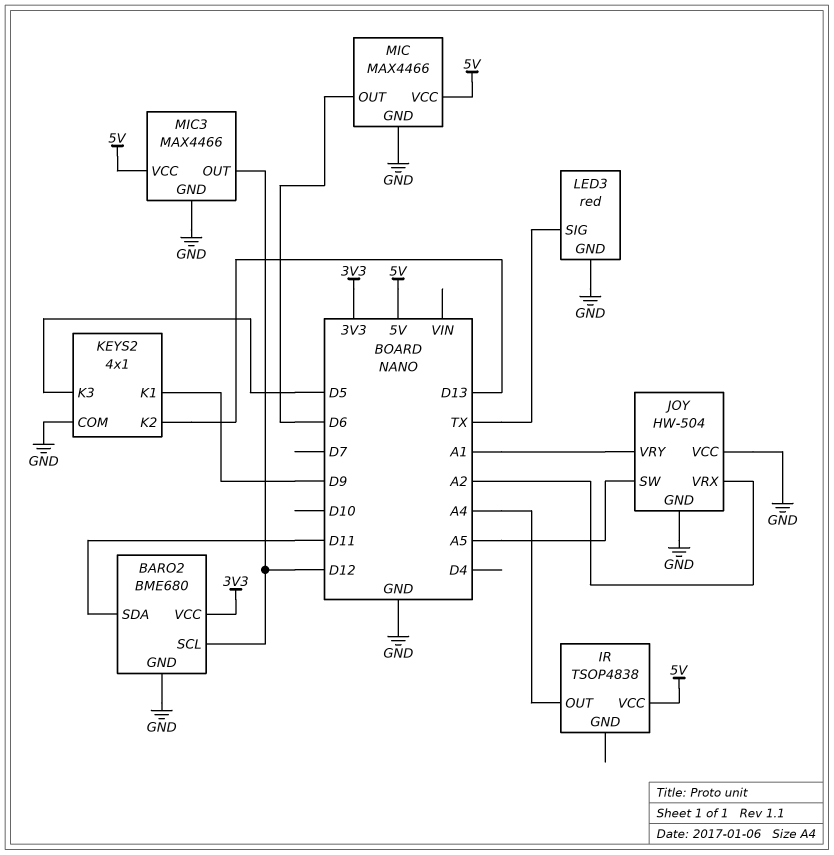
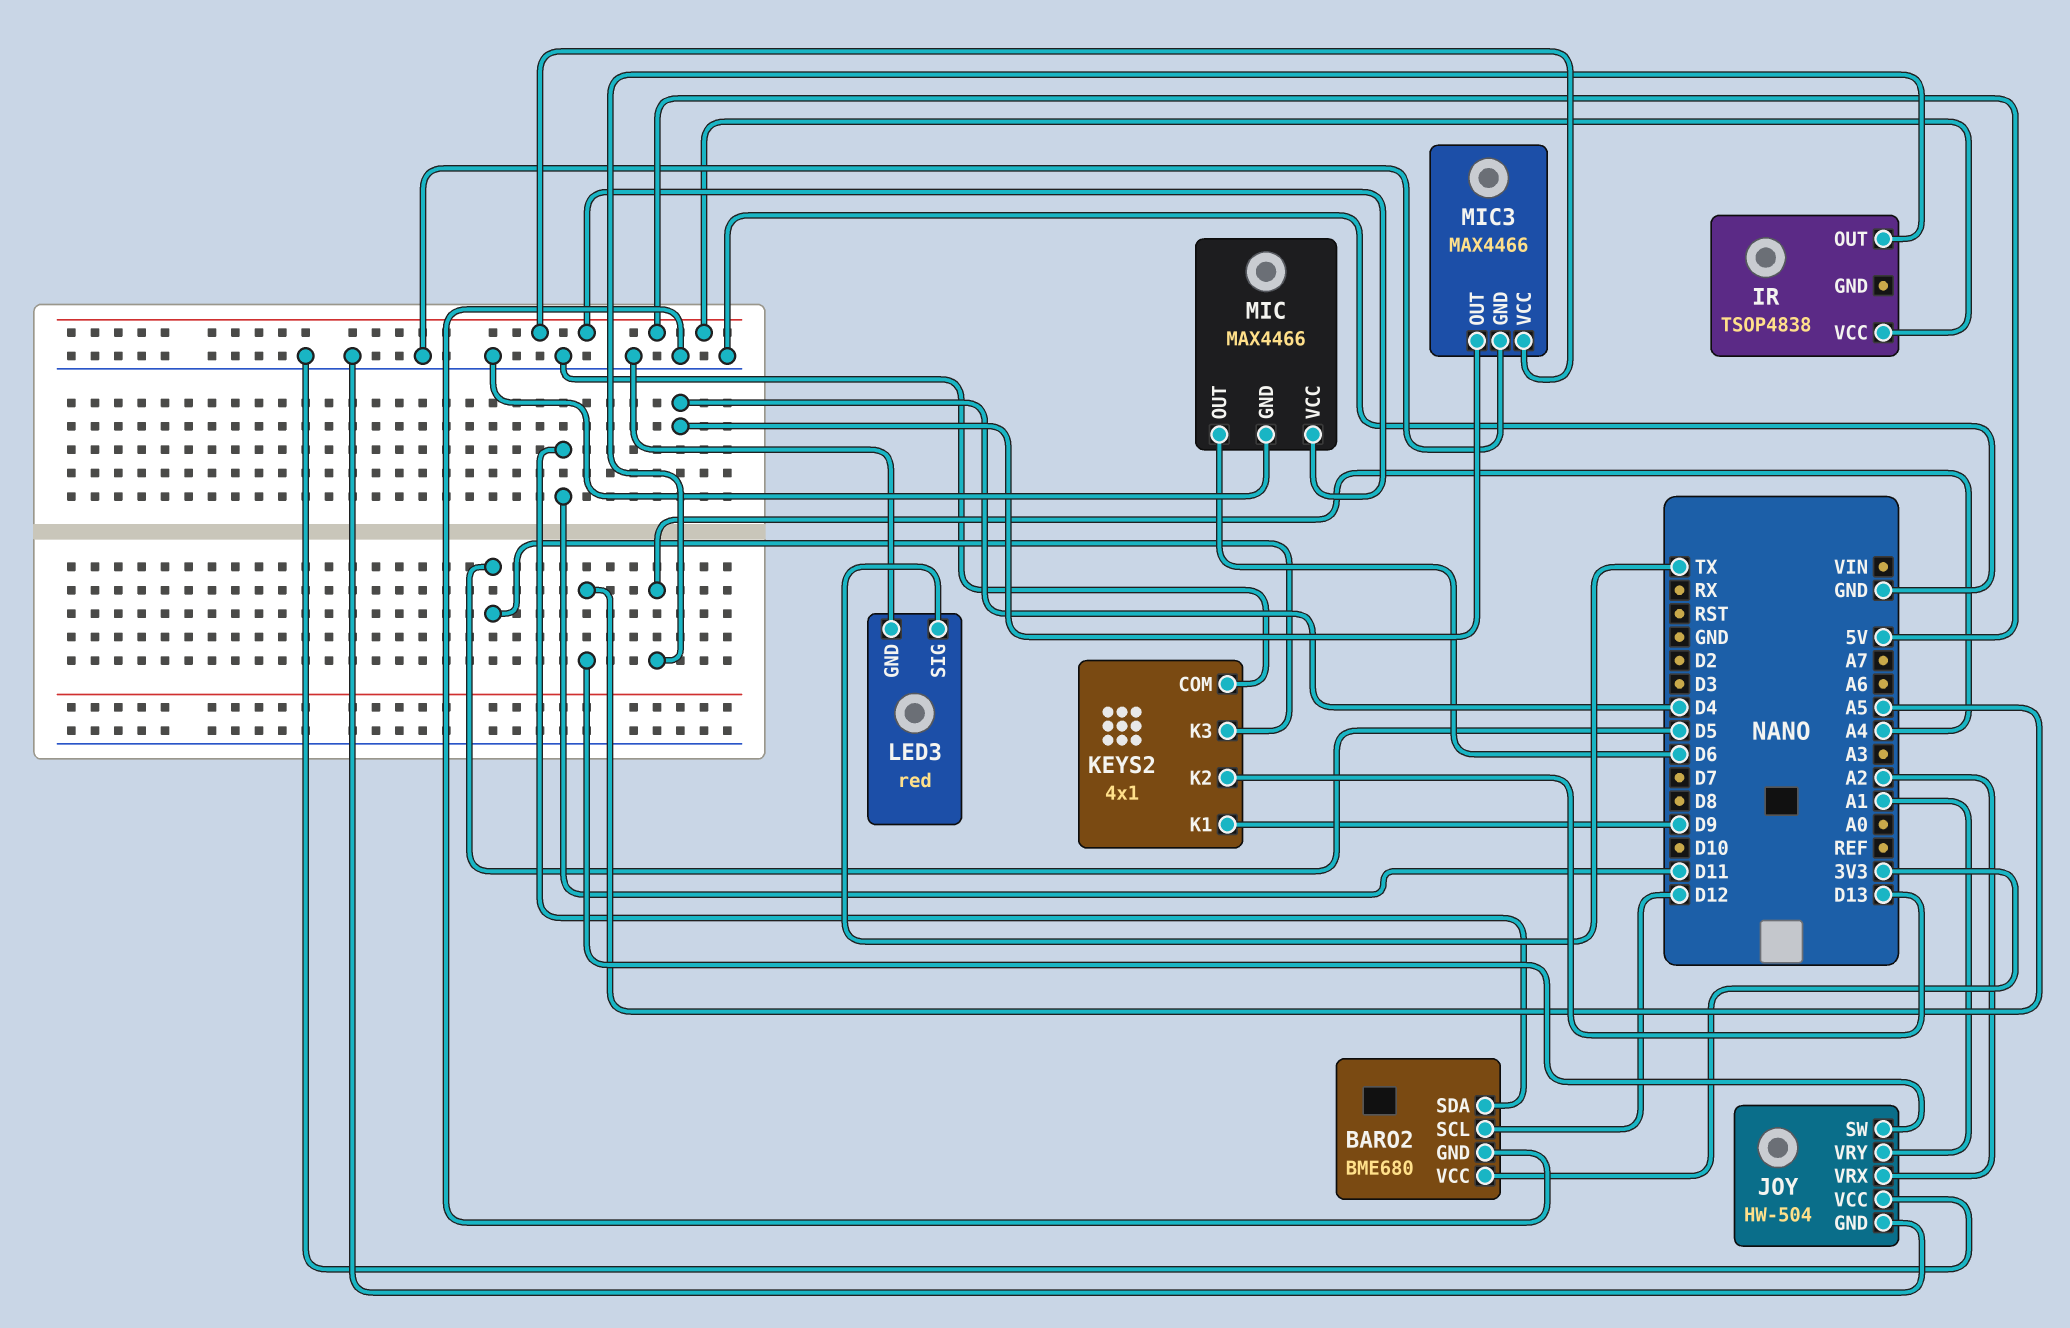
MIC3 pin OUT: D12 -> D4

